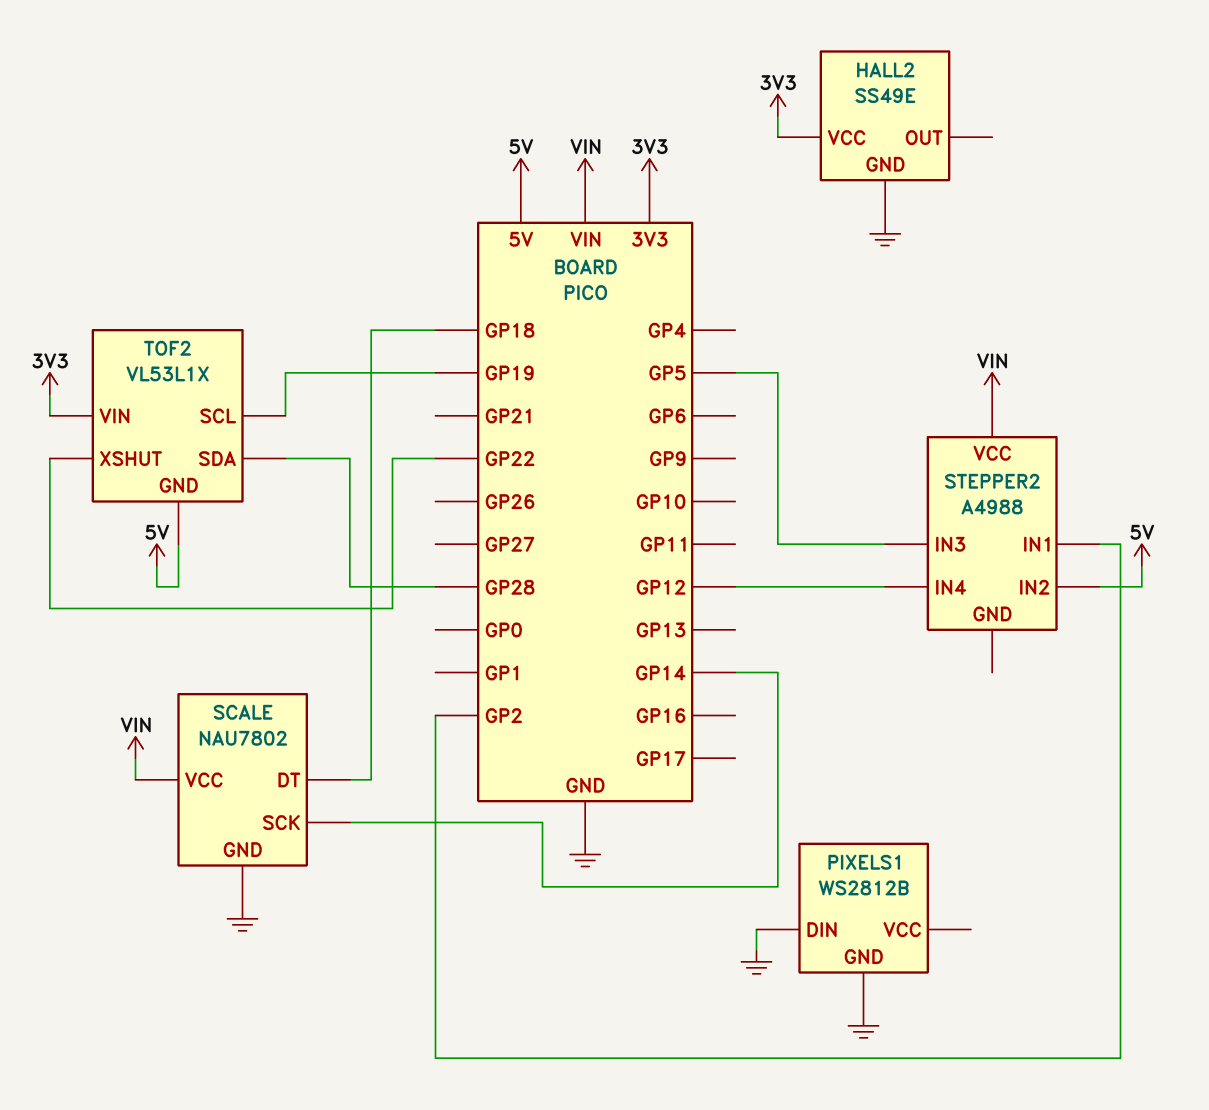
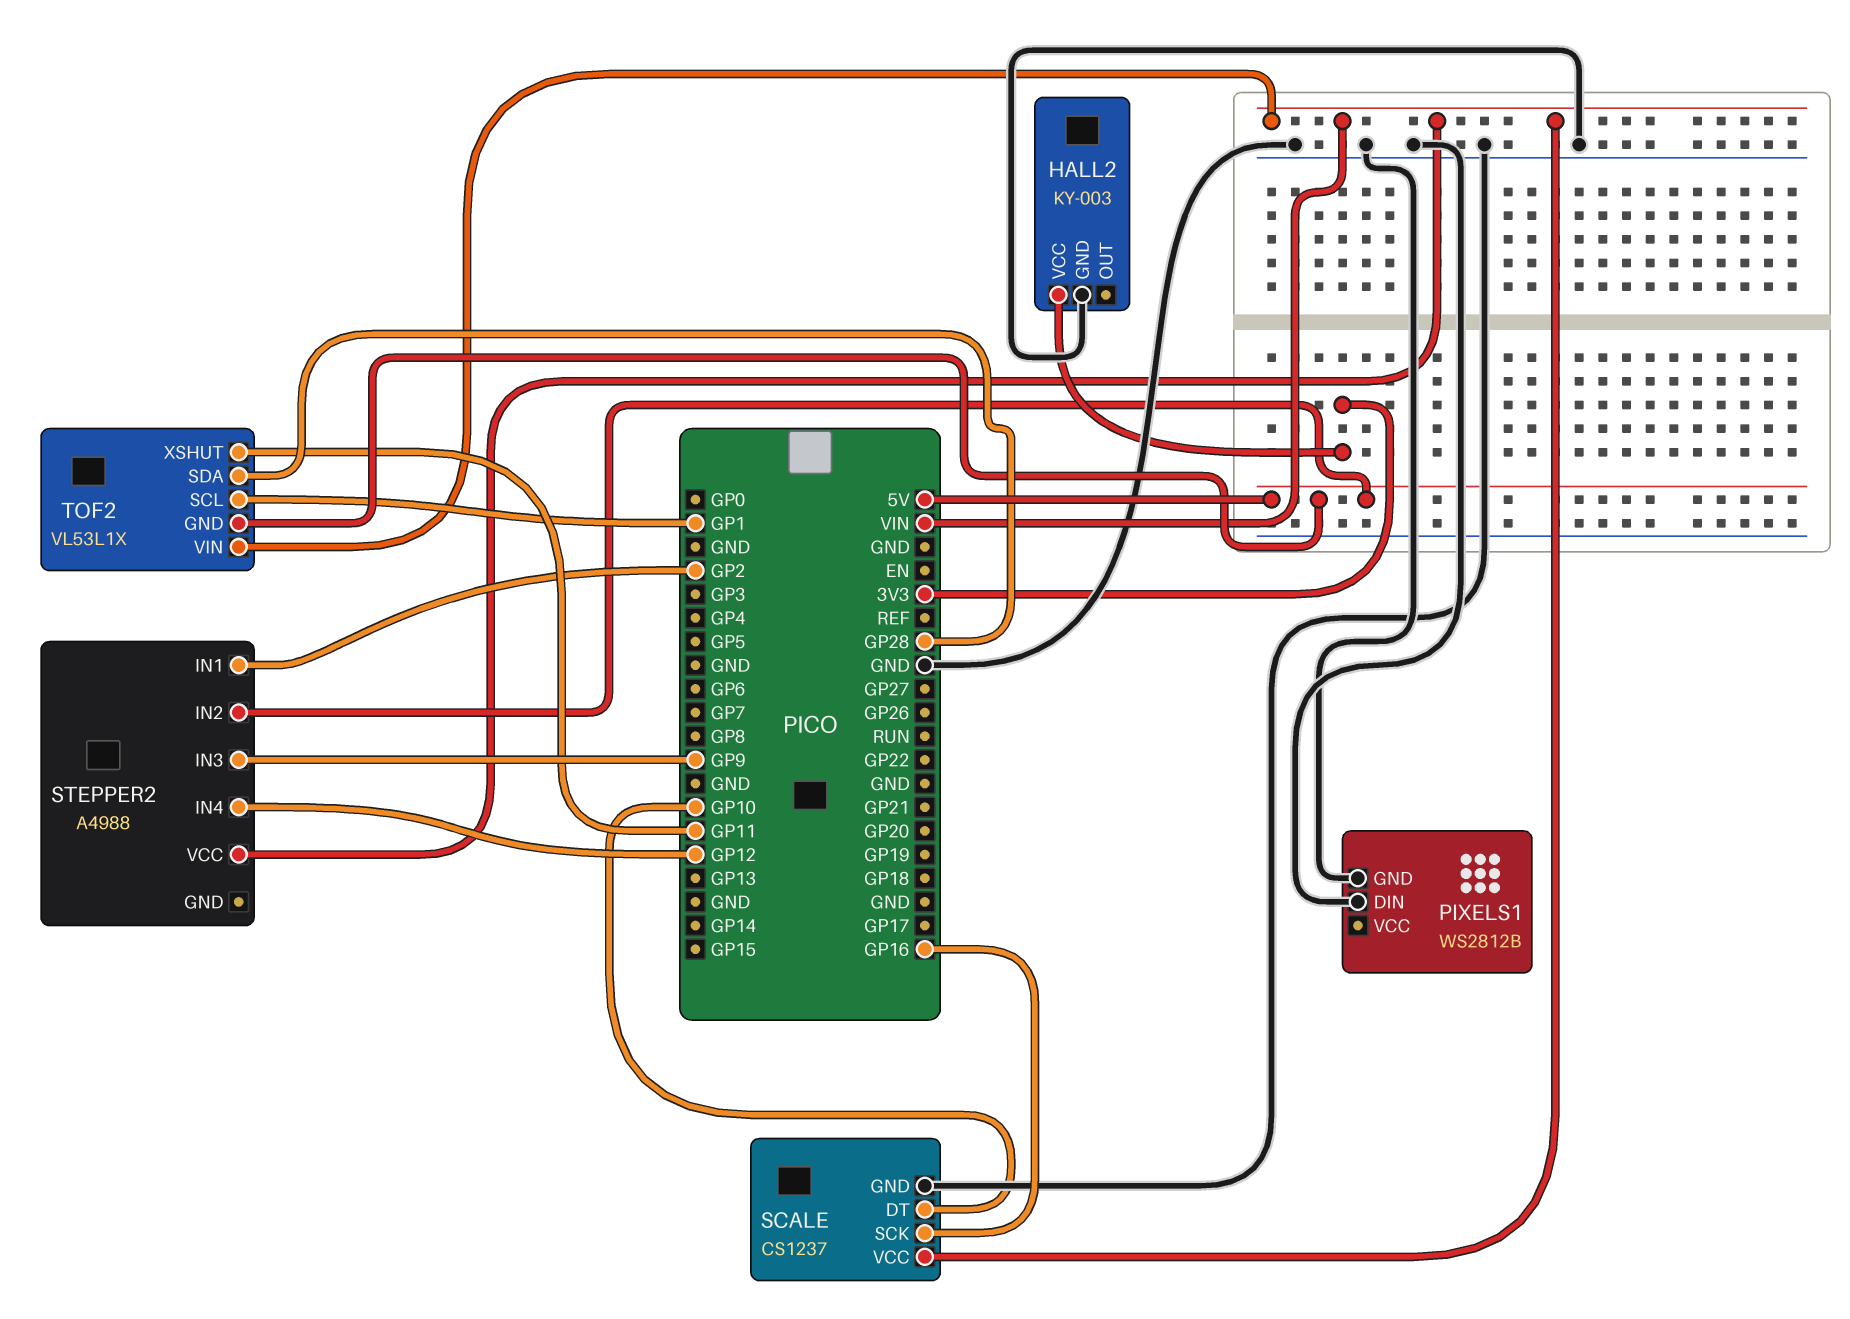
HALL2: SS49E -> KY-003
SCALE: NAU7802 -> CS1237
SCALE pin DT: GP18 -> GP10
SCALE pin SCK: GP14 -> GP16
STEPPER2 pin IN3: GP5 -> GP9
TOF2 pin SCL: GP19 -> GP1
TOF2 pin VIN: 3V3 -> VIN
TOF2 pin XSHUT: GP22 -> GP11

